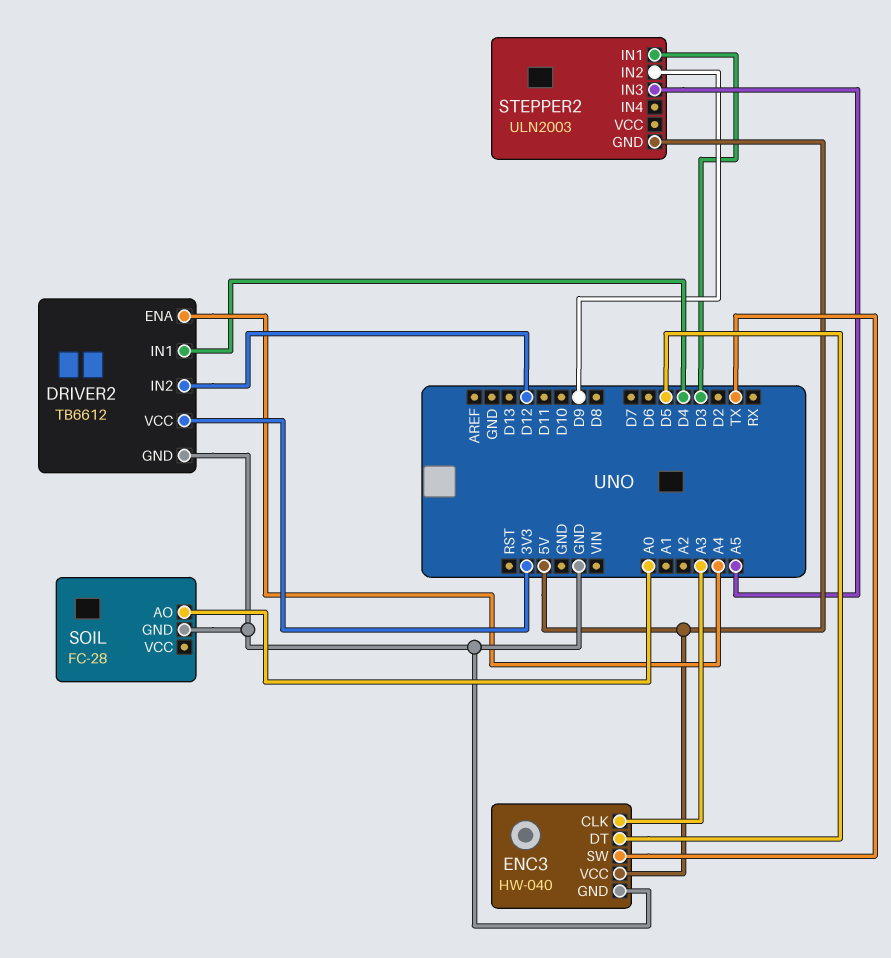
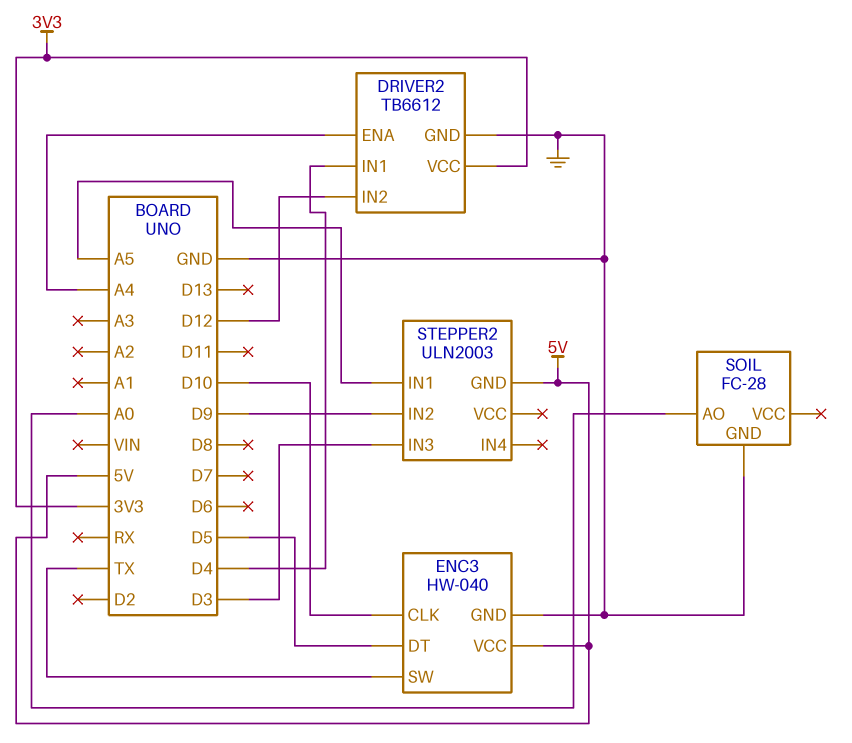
ENC3 pin CLK: A3 -> D10
STEPPER2 pin IN1: D3 -> A5
STEPPER2 pin IN3: A5 -> D3

